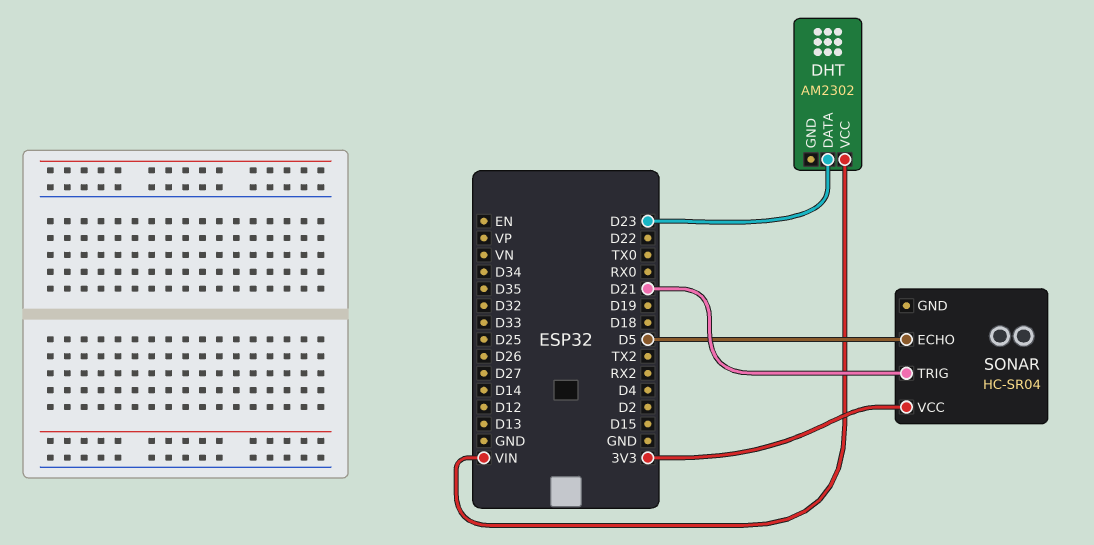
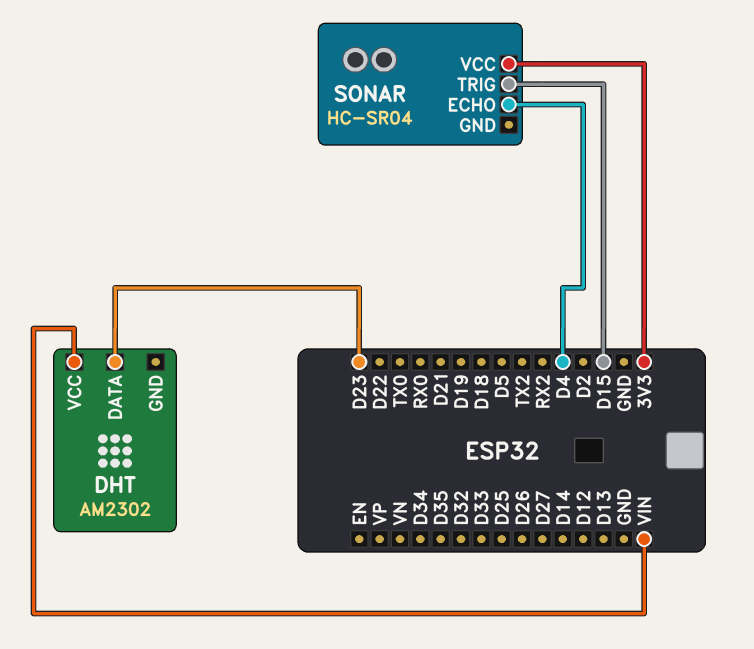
SONAR pin ECHO: D5 -> D4
SONAR pin TRIG: D21 -> D15

